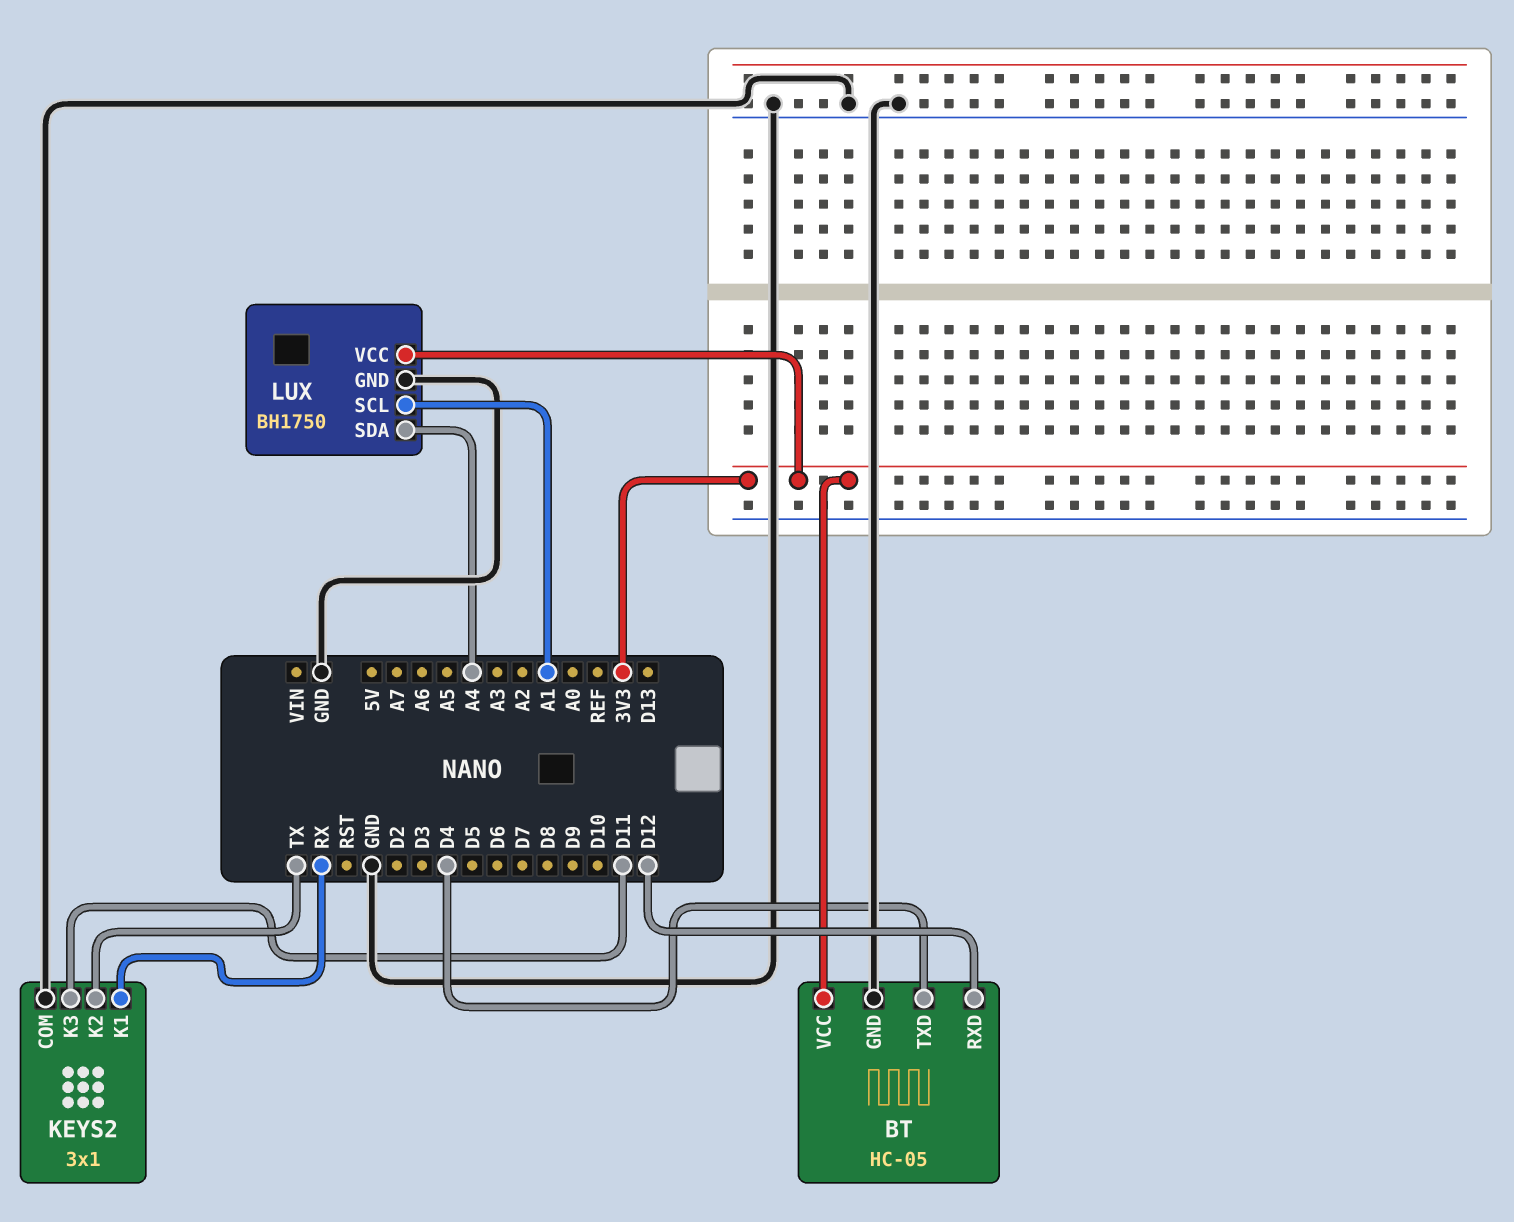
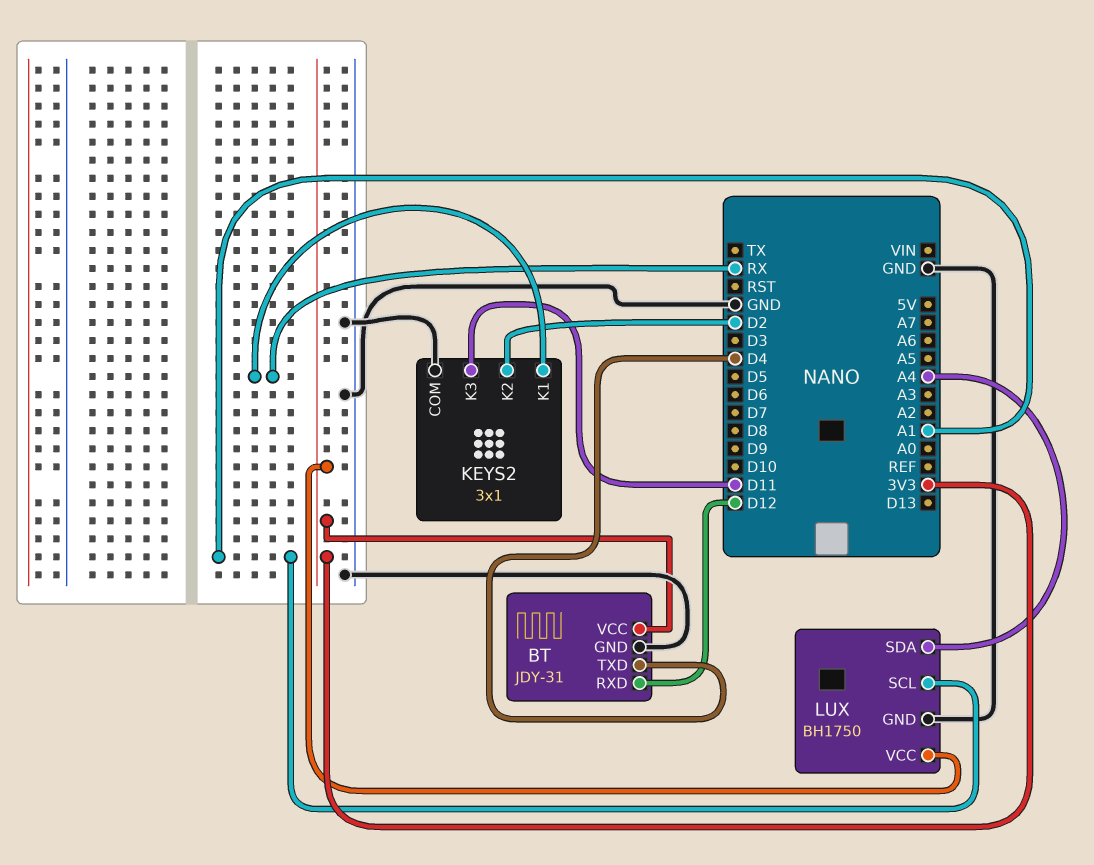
BT: HC-05 -> JDY-31
KEYS2 pin K2: TX -> D2

